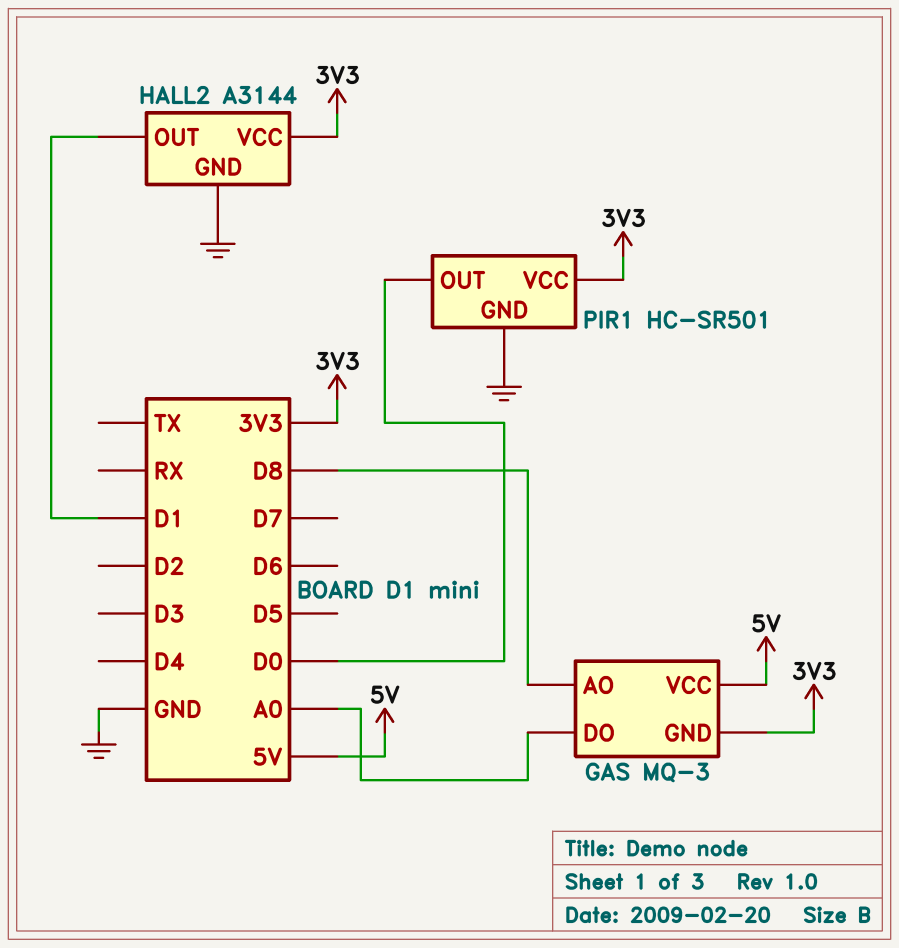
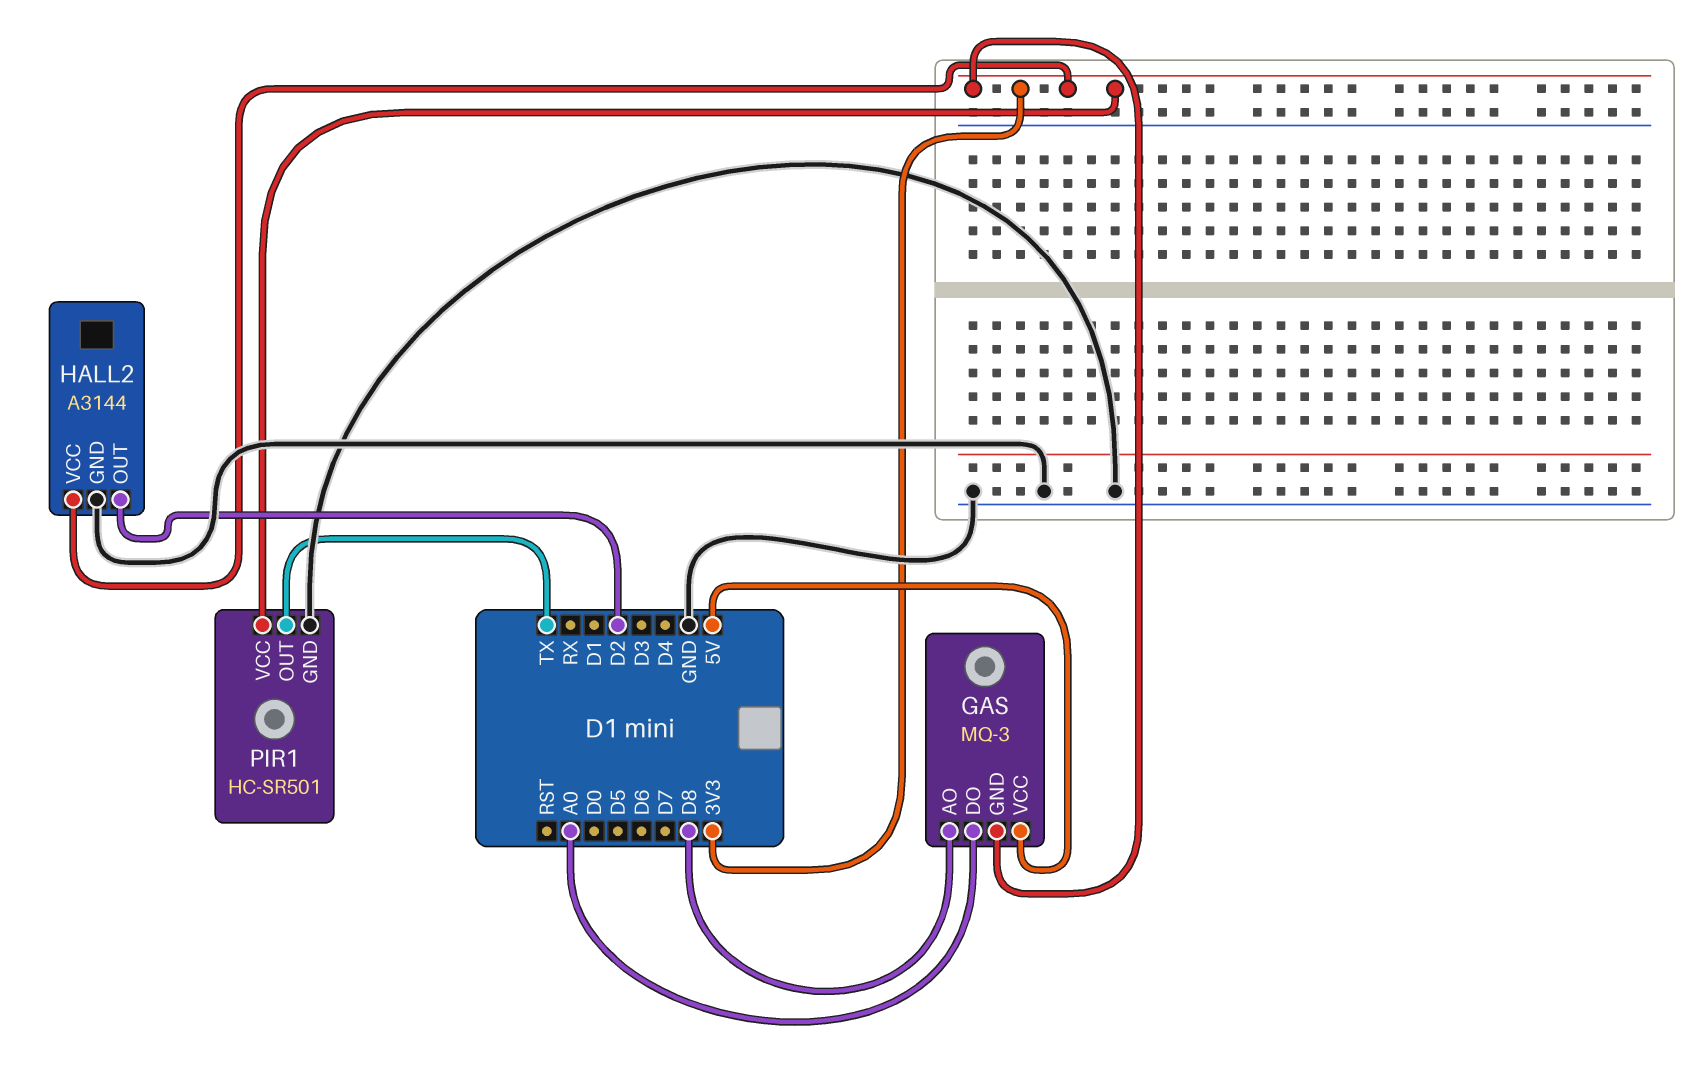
HALL2 pin OUT: D1 -> D2
PIR1 pin OUT: D0 -> TX

